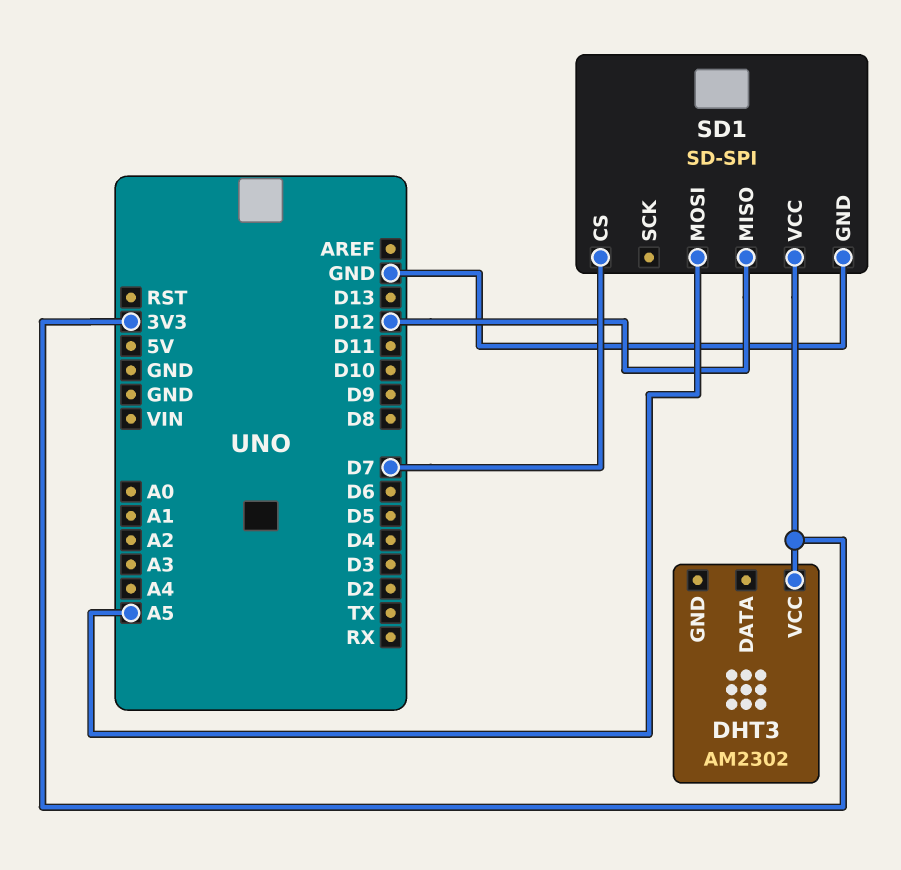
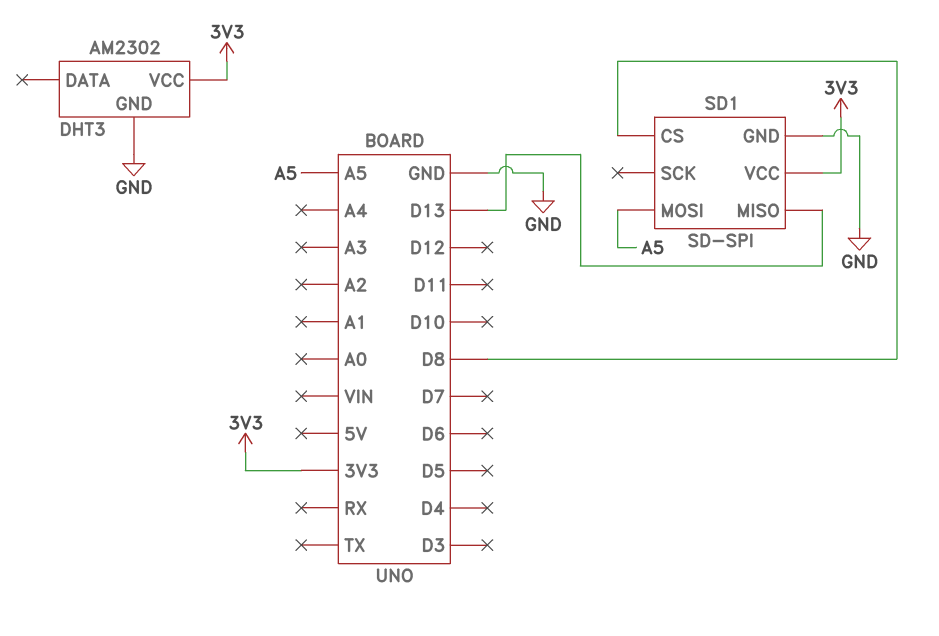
DHT3 pin GND: none -> GND
SD1 pin CS: D7 -> D8
SD1 pin MISO: D12 -> D13

